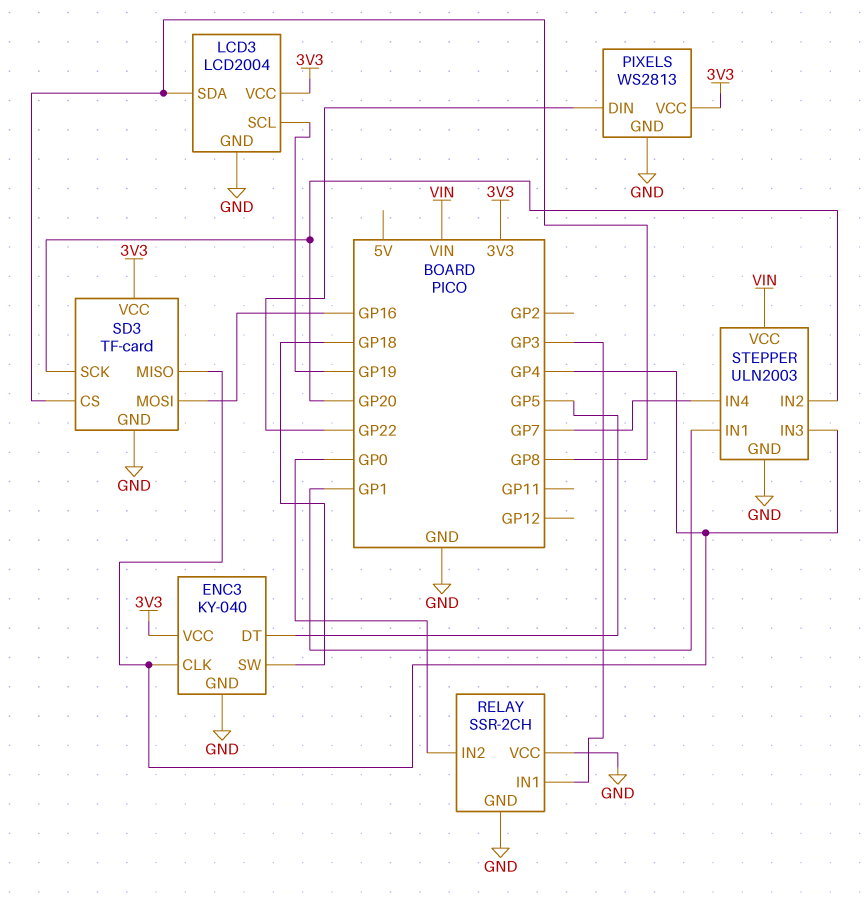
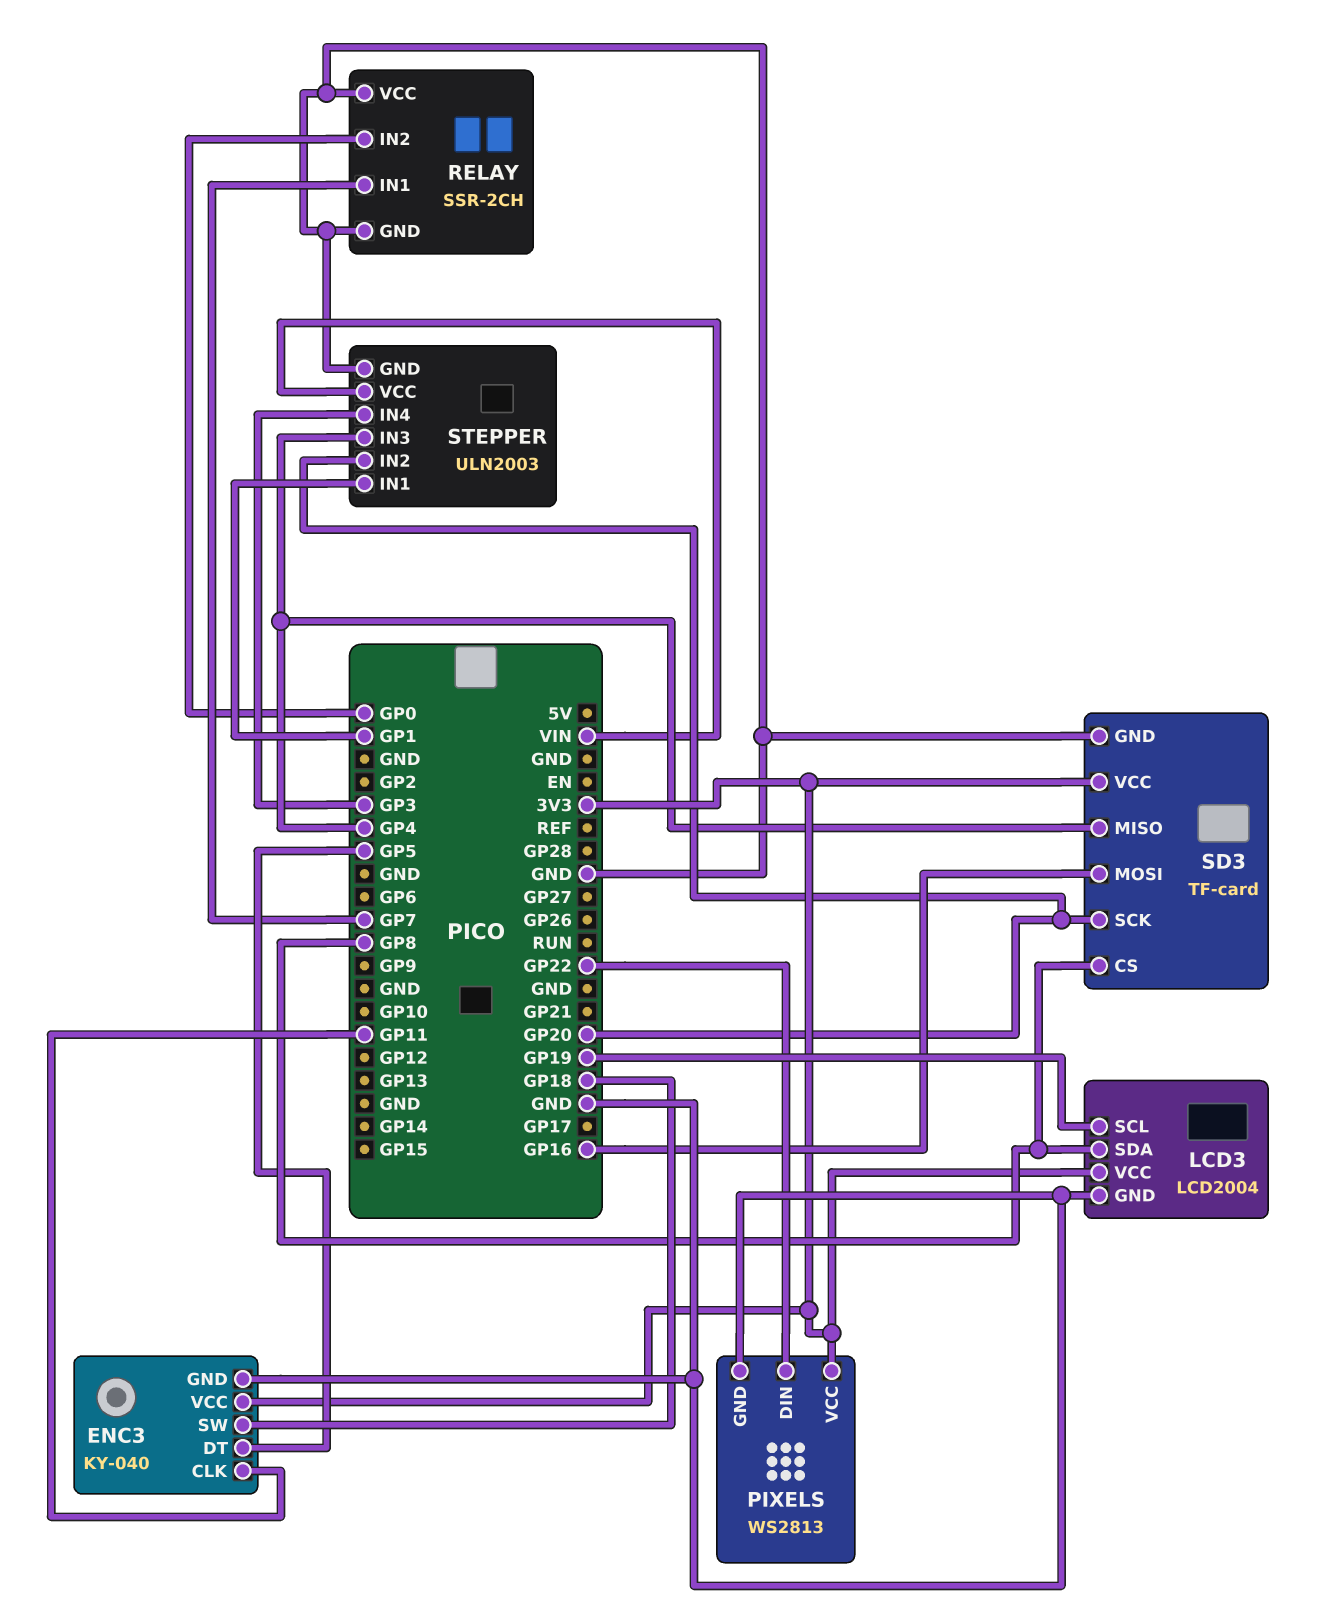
ENC3 pin CLK: GP4 -> GP11
RELAY pin IN1: GP3 -> GP7
STEPPER pin IN4: GP7 -> GP3

